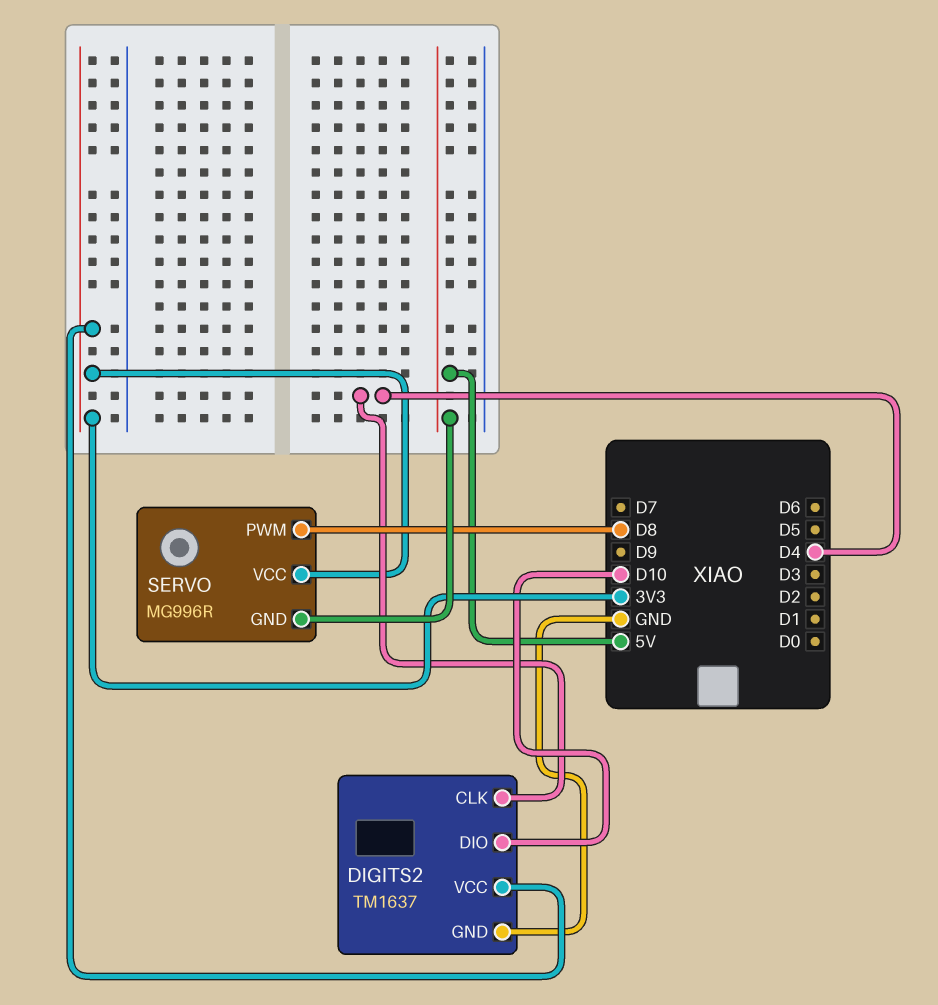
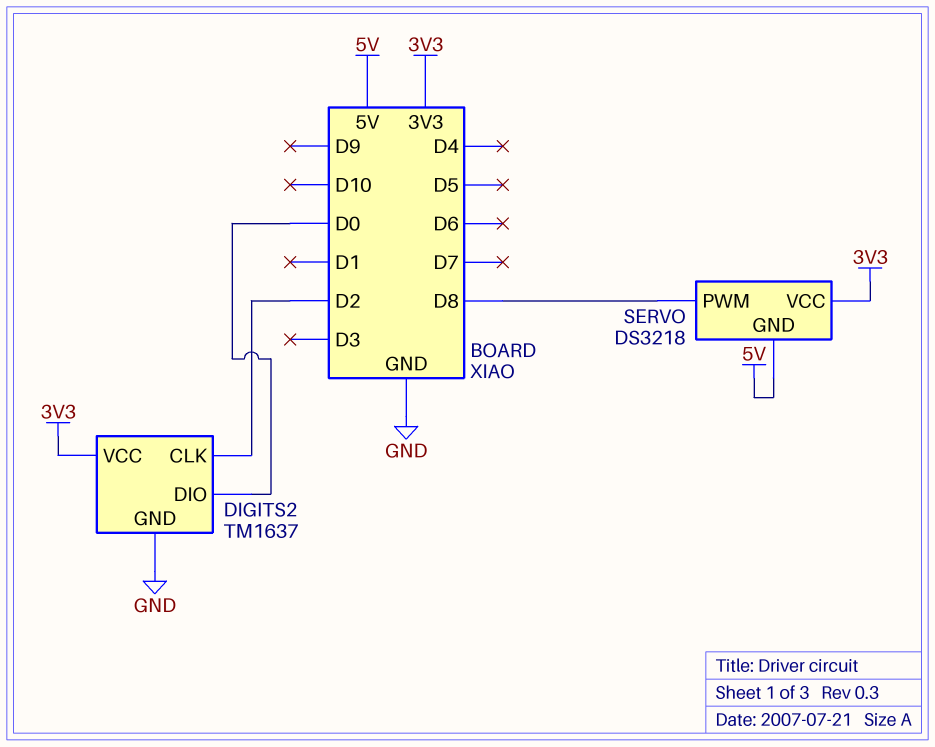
DIGITS2 pin CLK: D4 -> D2
DIGITS2 pin DIO: D10 -> D0
SERVO: MG996R -> DS3218

